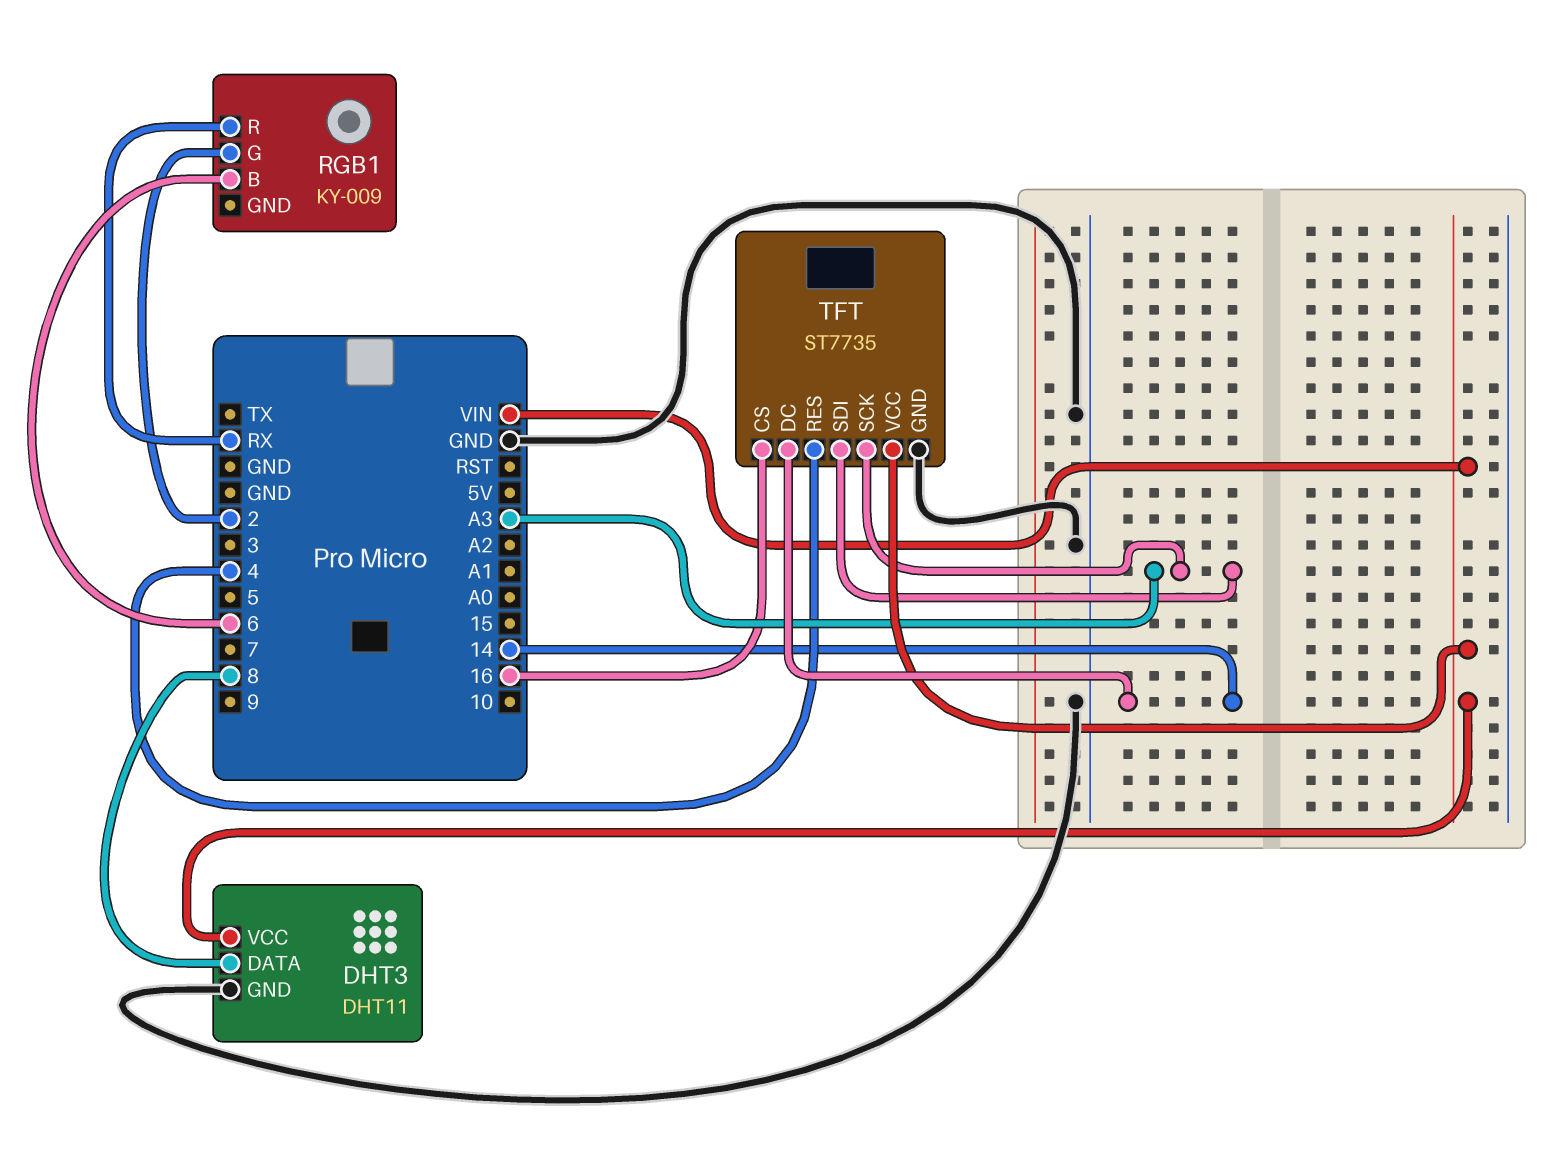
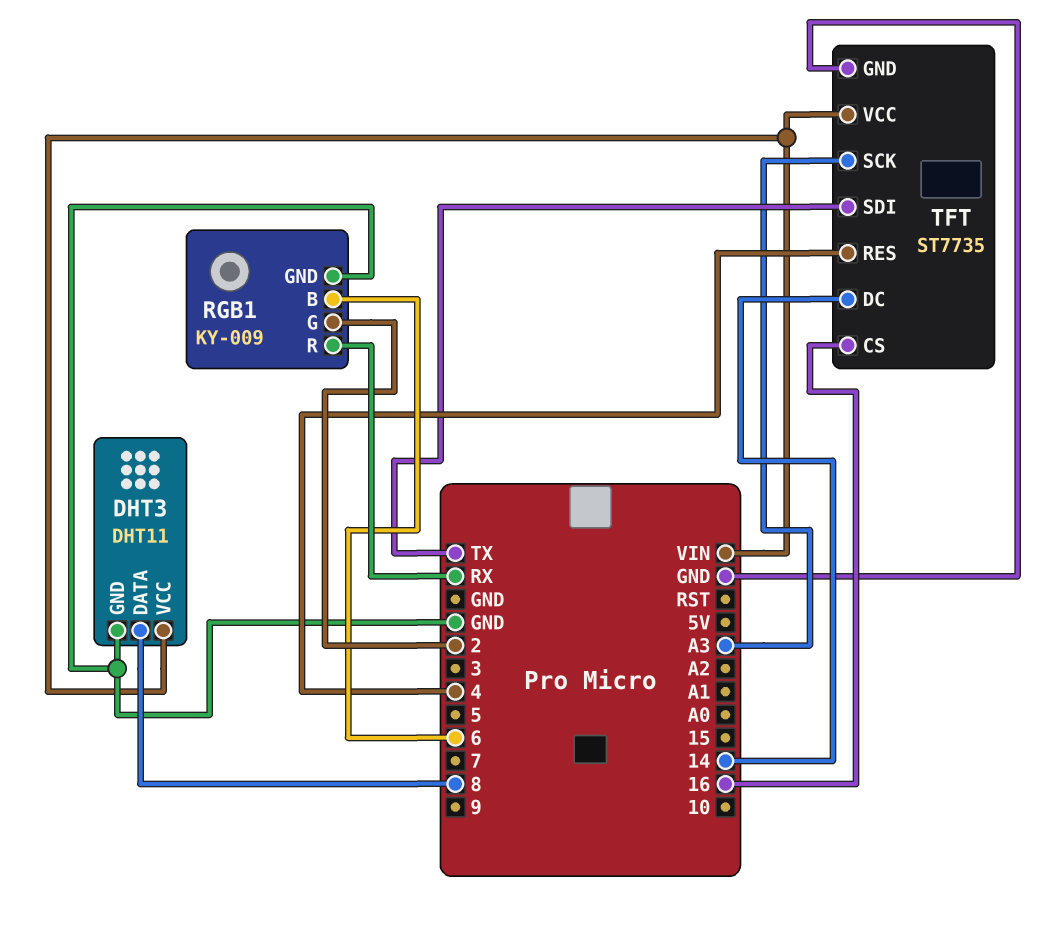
RGB1 pin GND: none -> GND
TFT pin SDI: A3 -> TX

